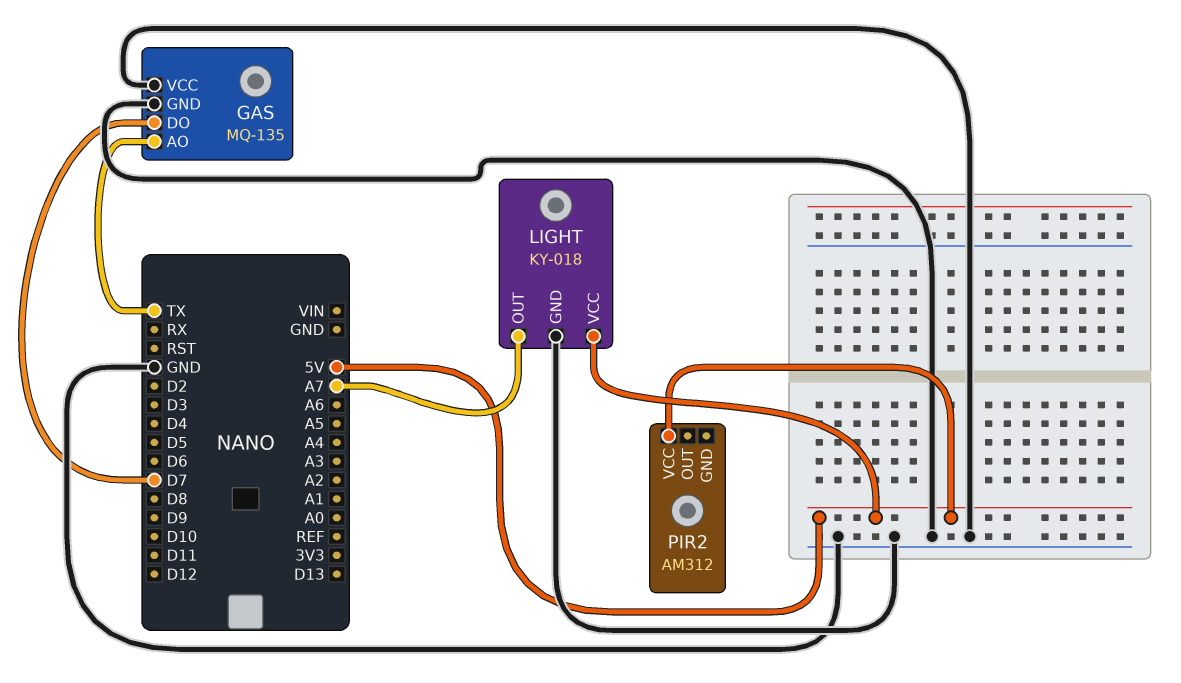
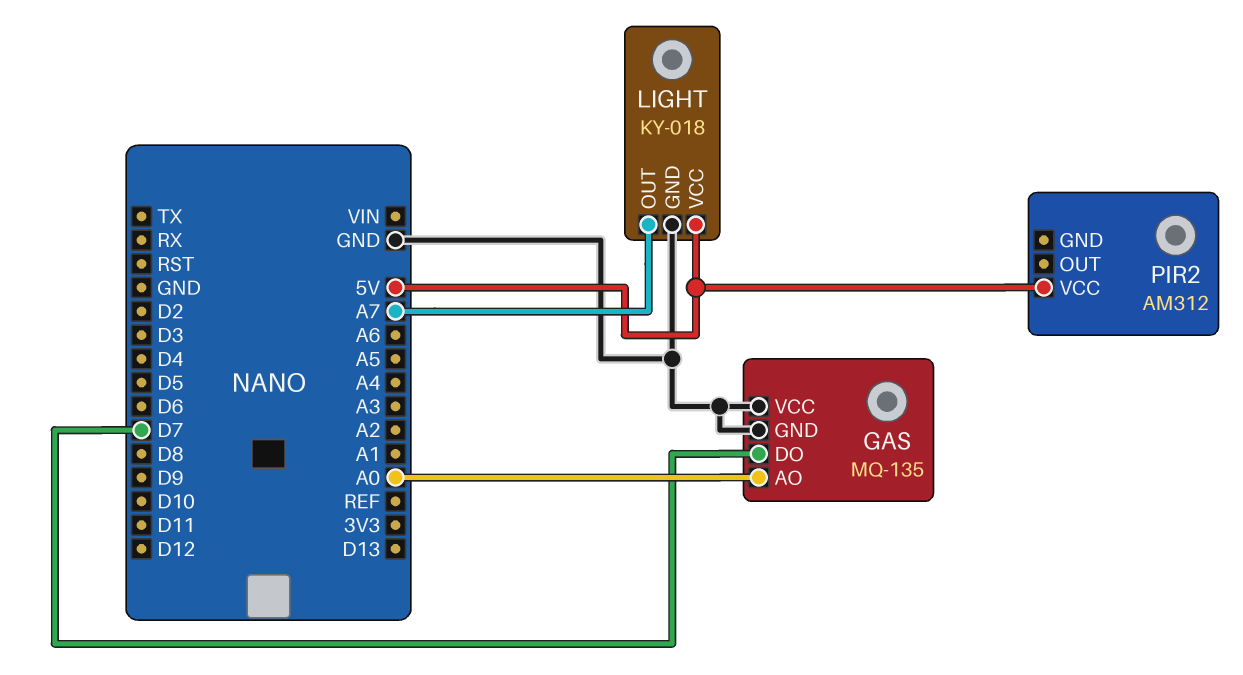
GAS pin AO: TX -> A0

